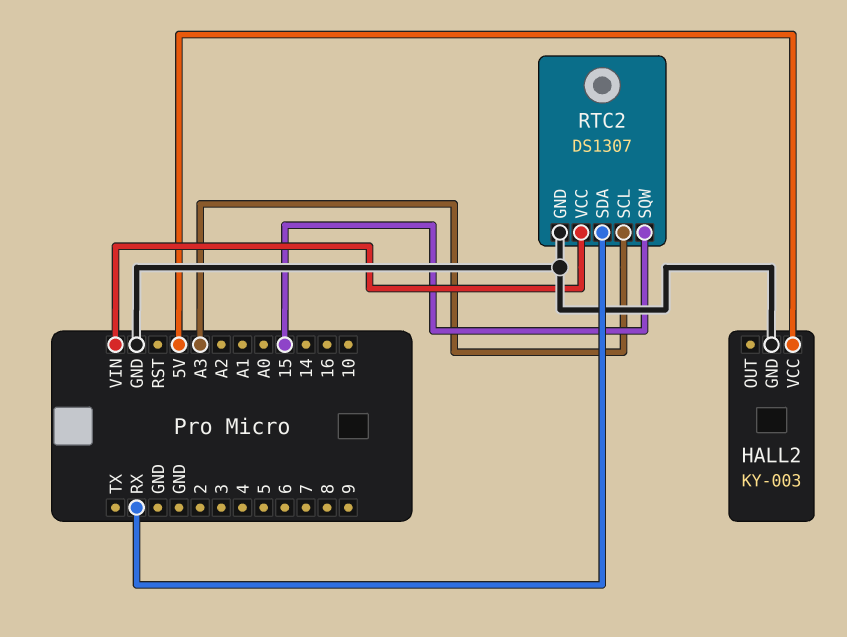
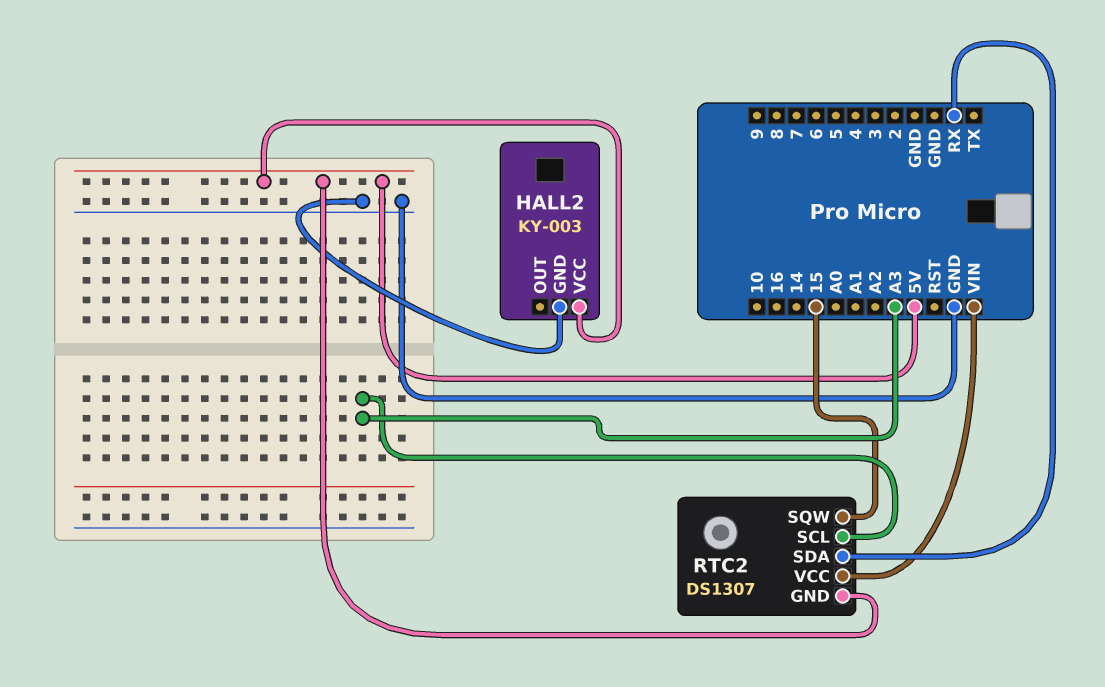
RTC2 pin GND: GND -> 5V

